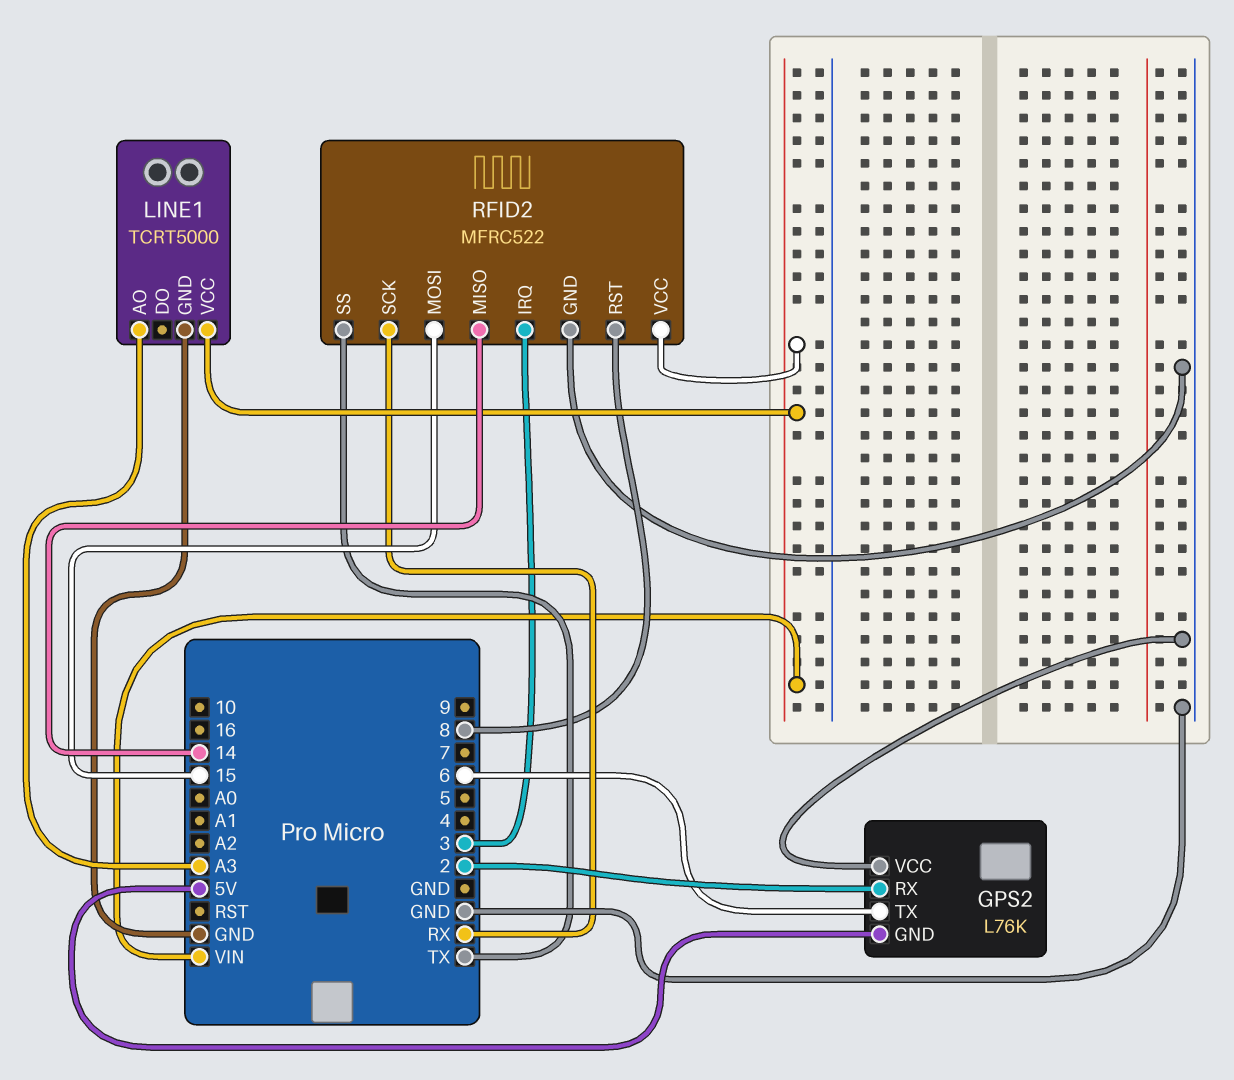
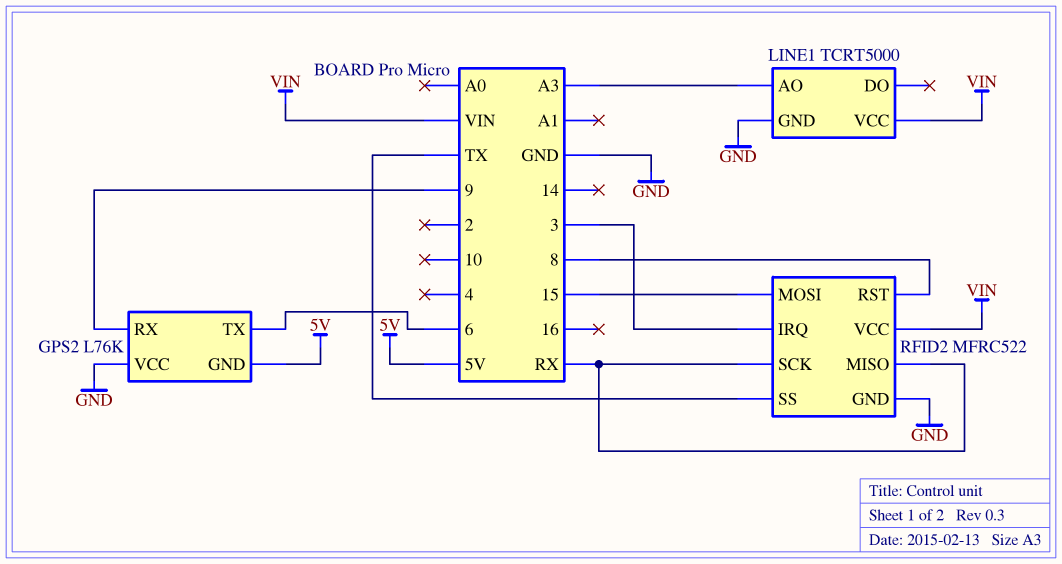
GPS2 pin RX: 2 -> 9
RFID2 pin MISO: 14 -> RX

